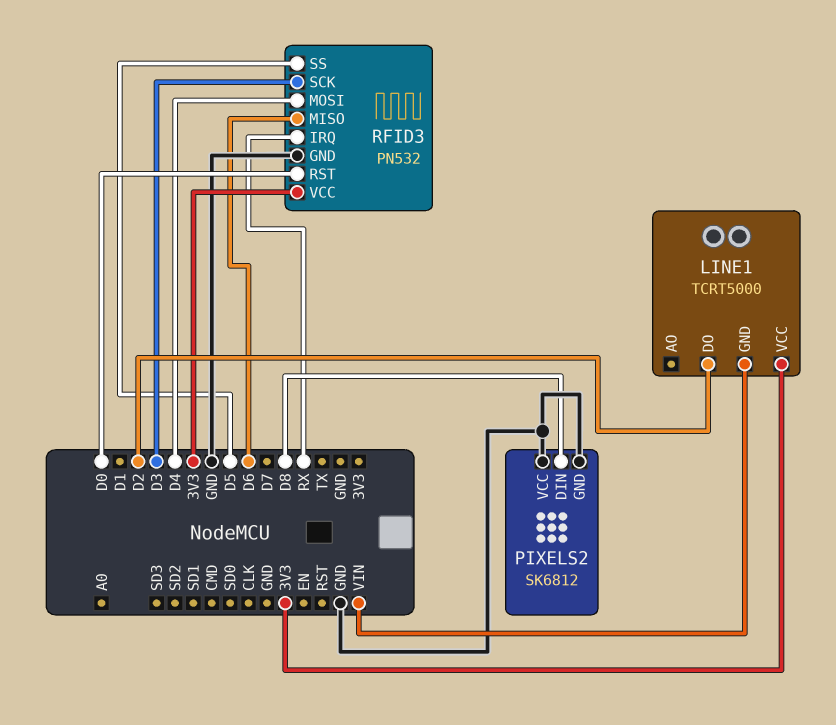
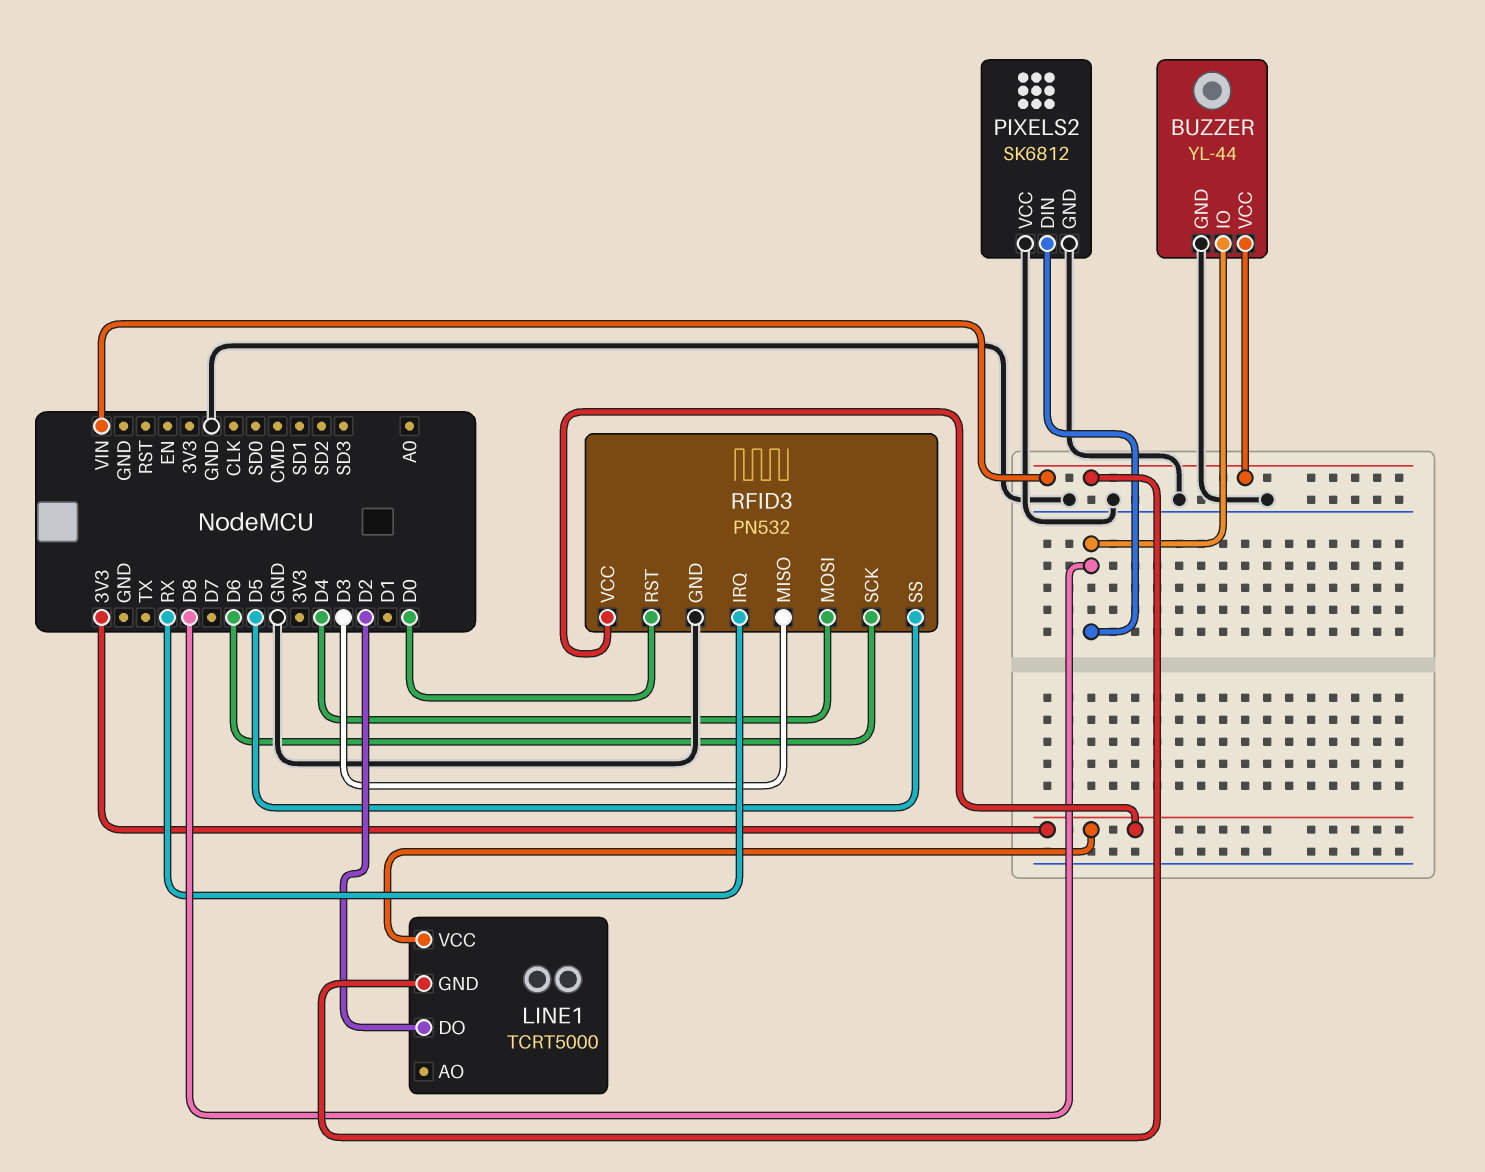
BUZZER: none -> YL-44
BUZZER pin GND: none -> GND
BUZZER pin IO: none -> D8
BUZZER pin VCC: none -> VIN
RFID3 pin MISO: D6 -> D3
RFID3 pin SCK: D3 -> D6

